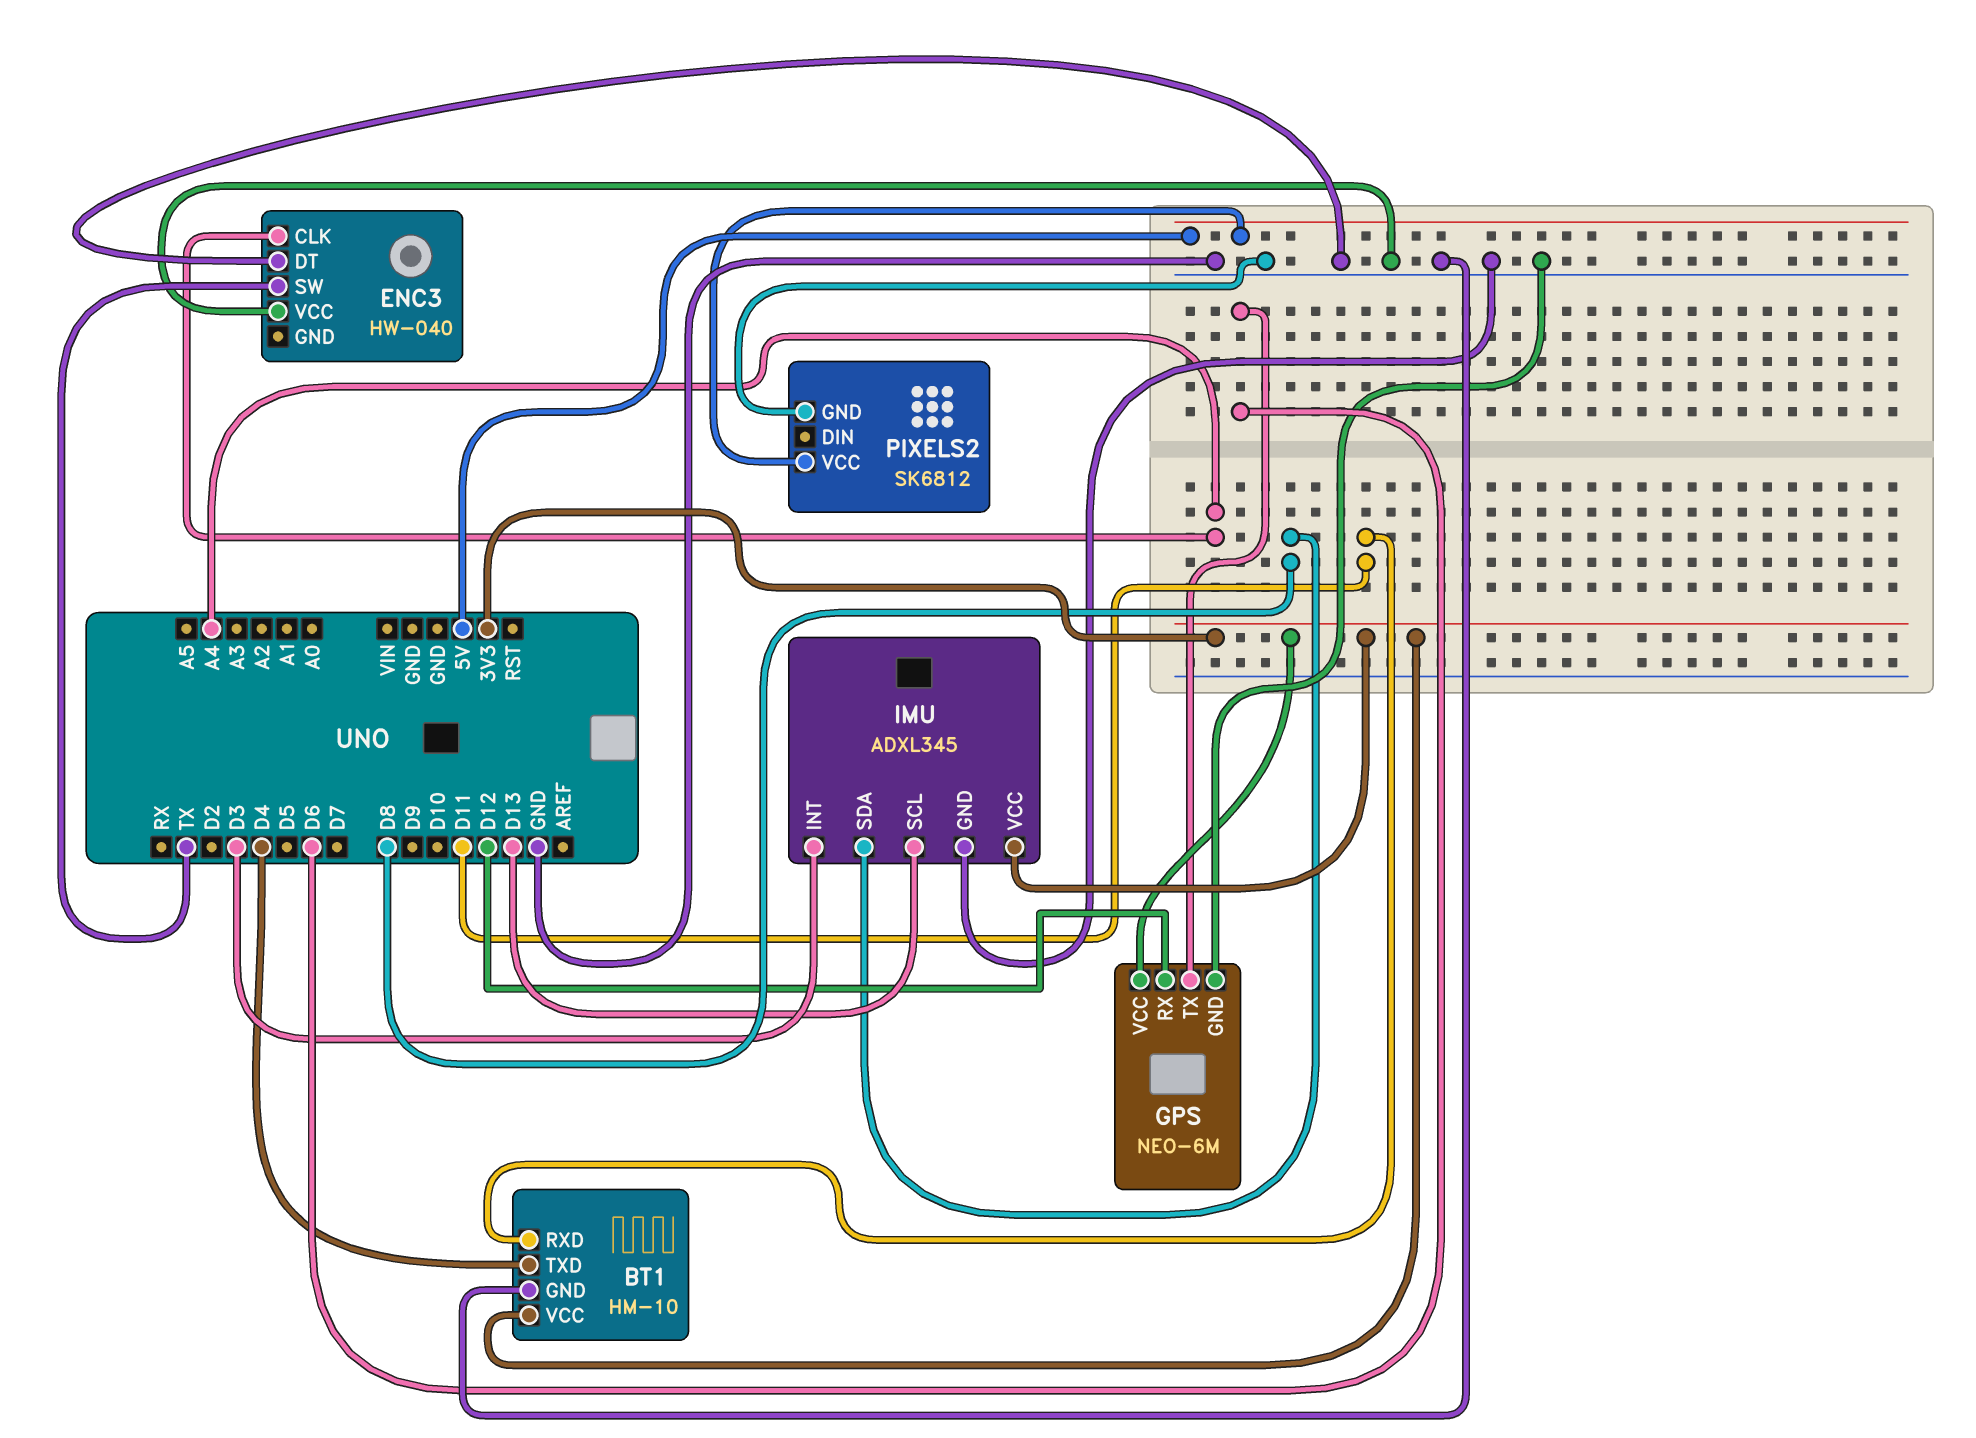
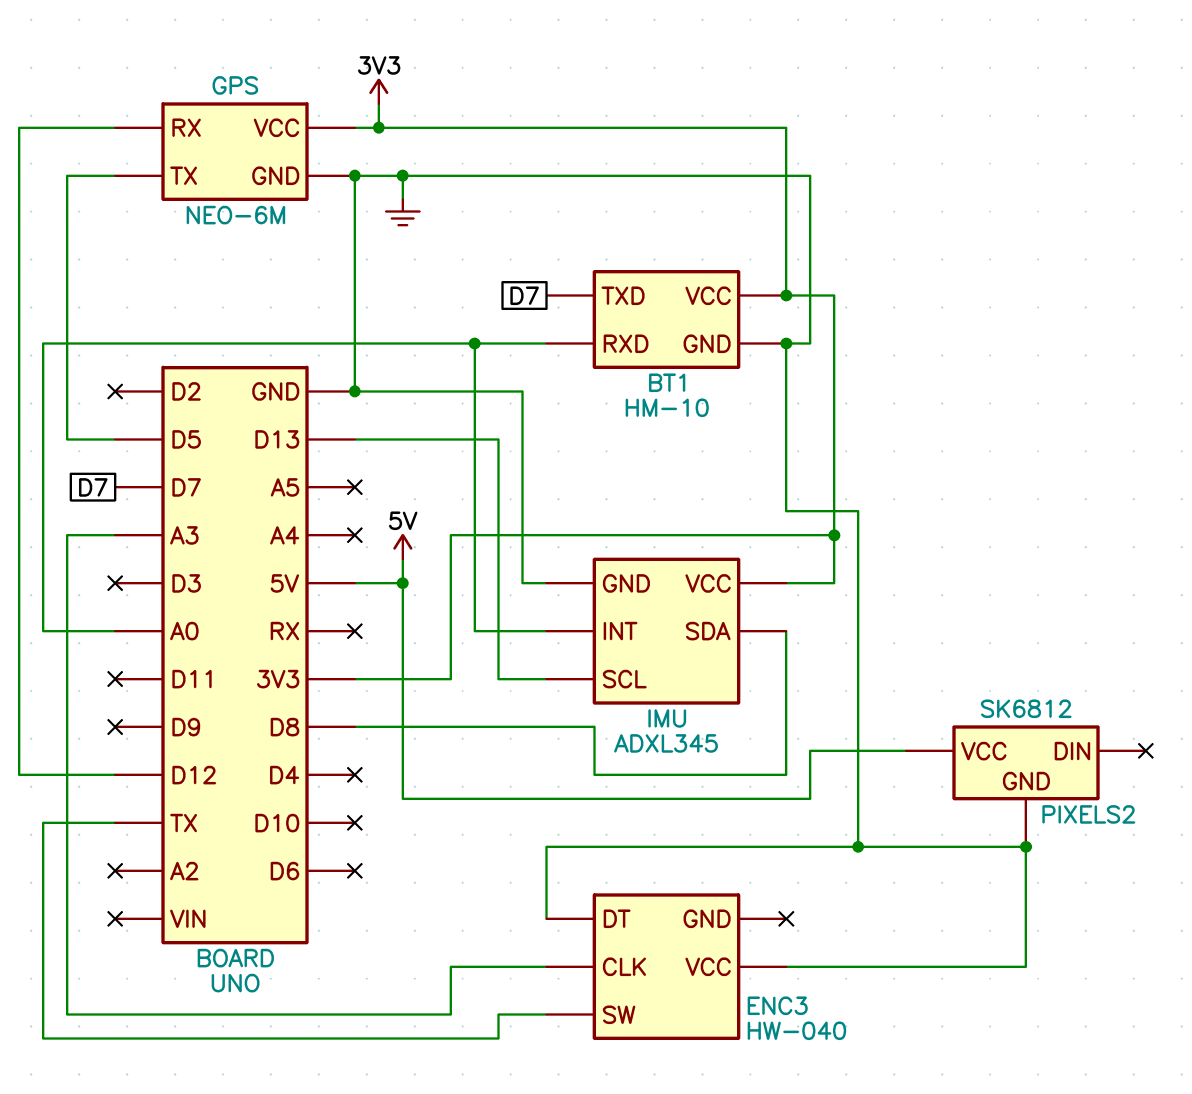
BT1 pin RXD: D11 -> A0
BT1 pin TXD: D4 -> D7
ENC3 pin CLK: A4 -> A3
GPS pin TX: D6 -> D5
IMU pin INT: D3 -> A0

